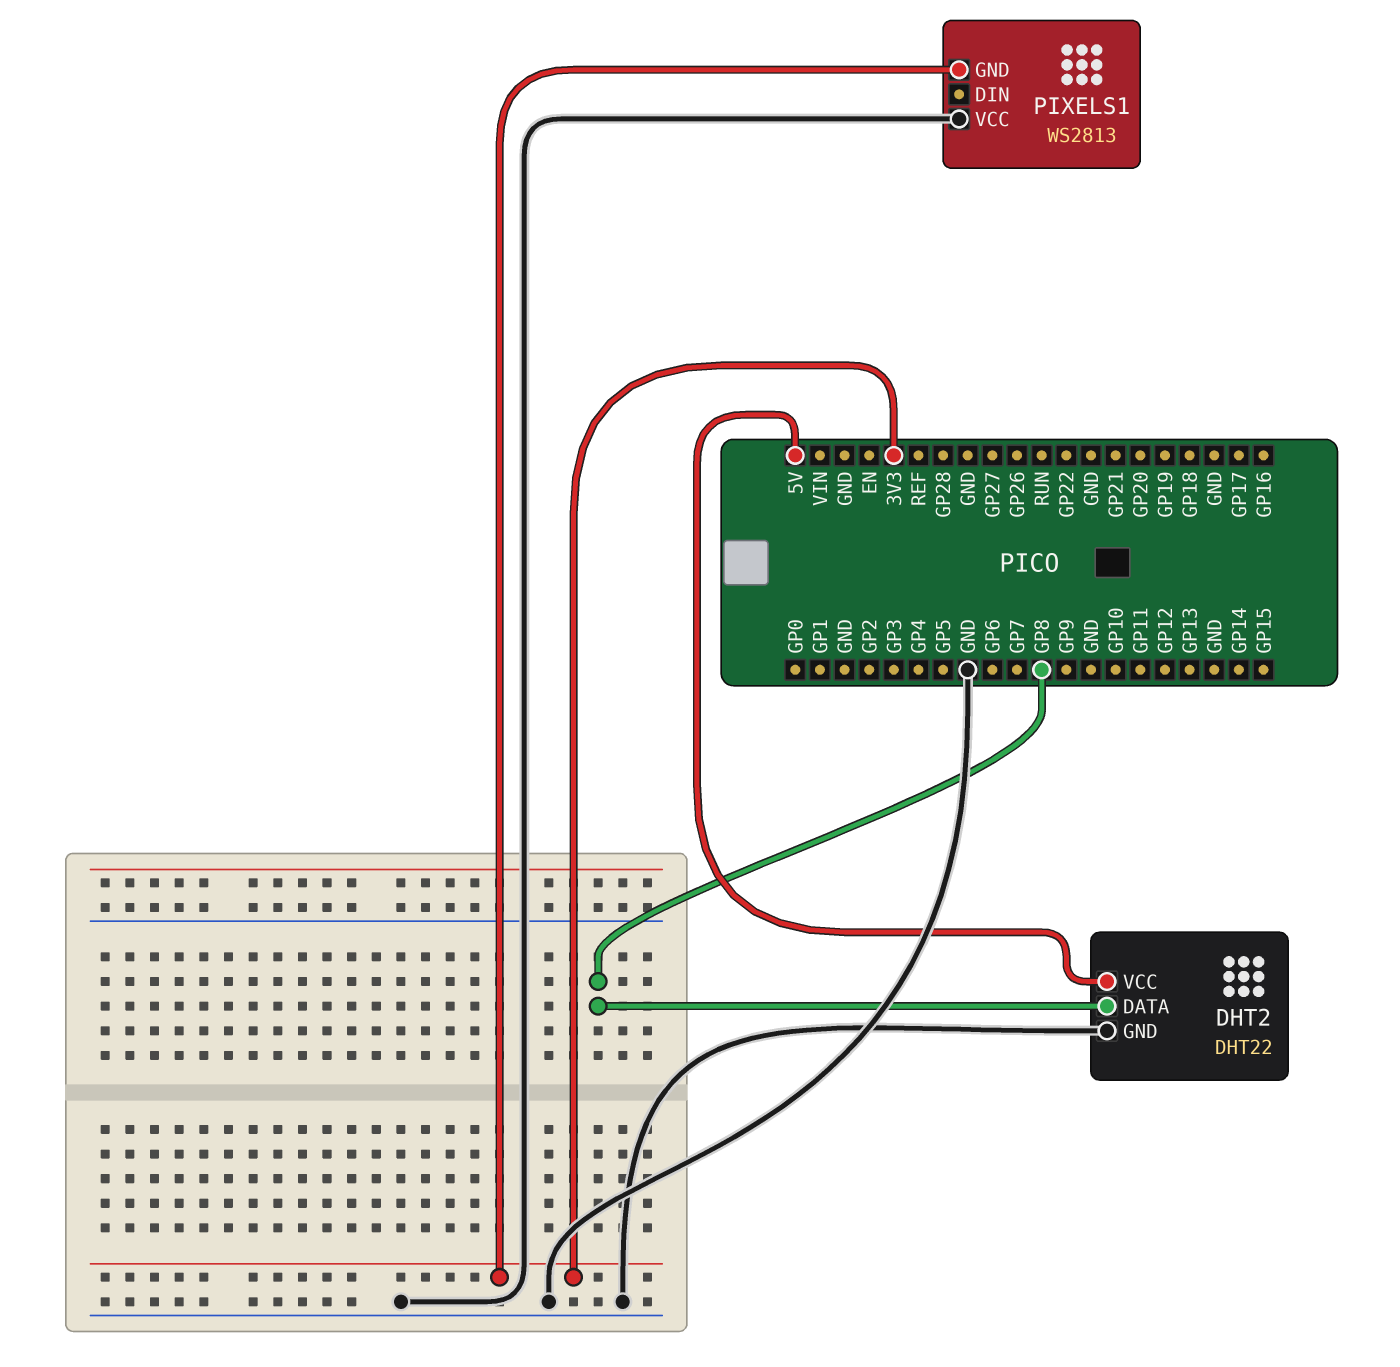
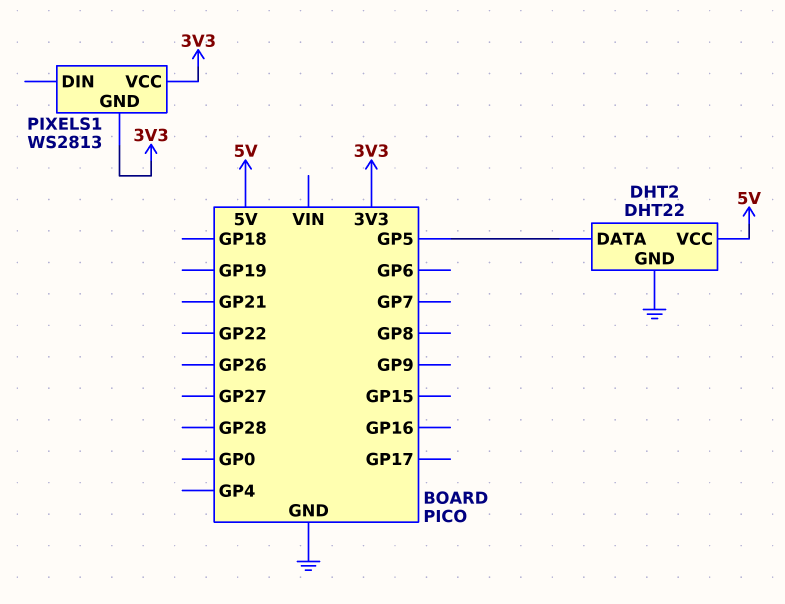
DHT2 pin DATA: GP8 -> GP5
PIXELS1 pin VCC: GND -> 3V3

